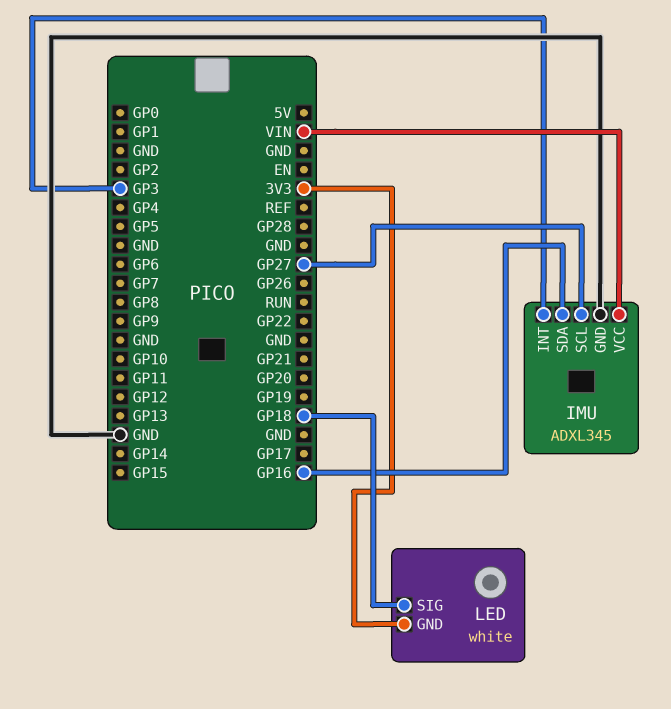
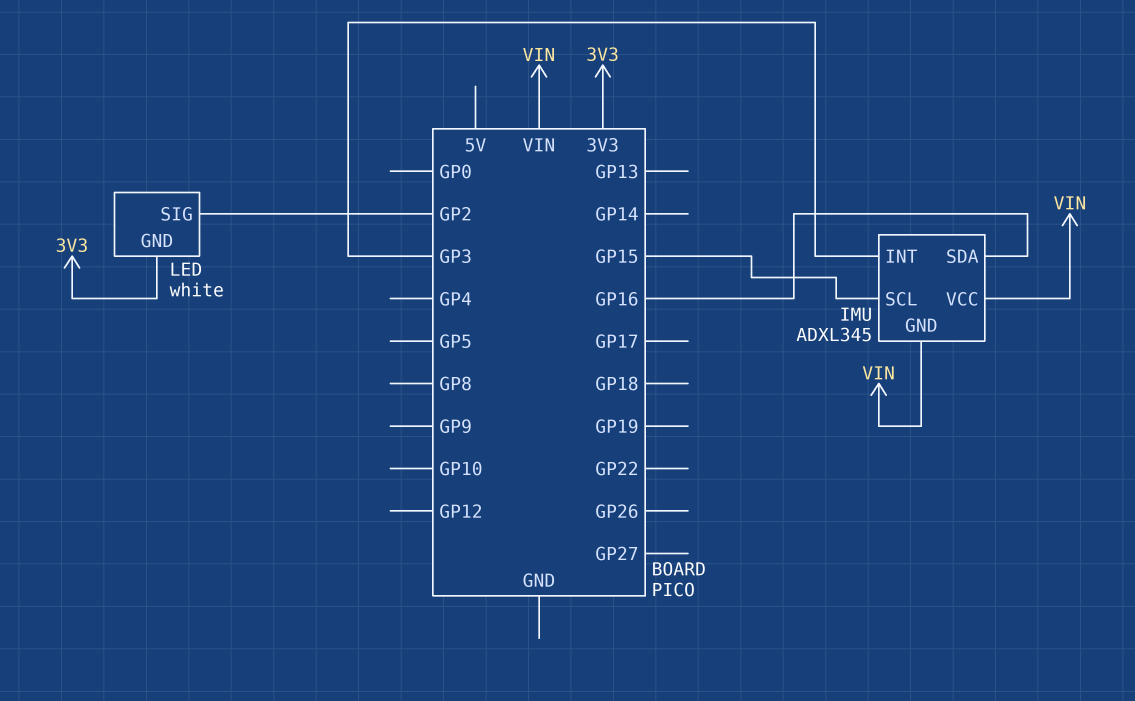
IMU pin GND: GND -> VIN
IMU pin SCL: GP27 -> GP15
LED pin SIG: GP18 -> GP2

